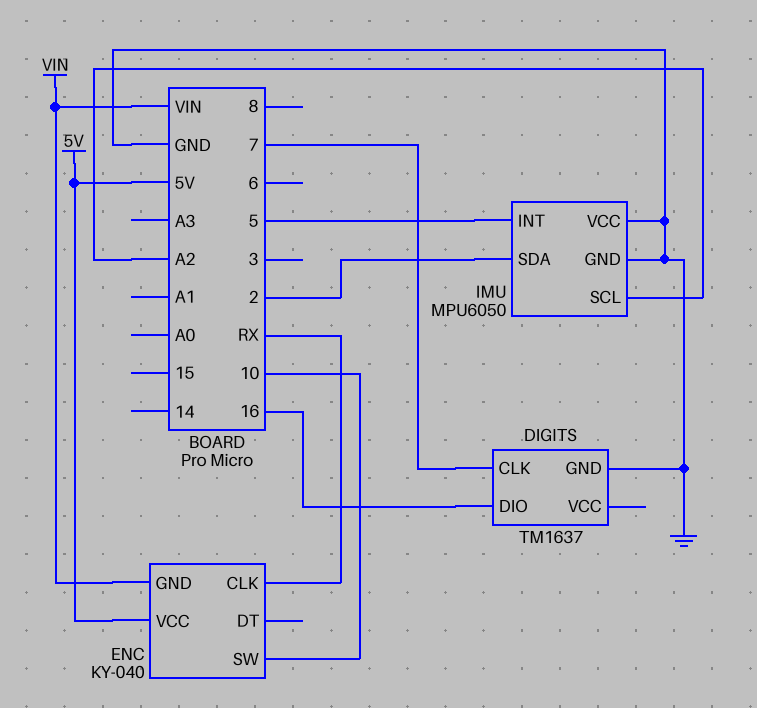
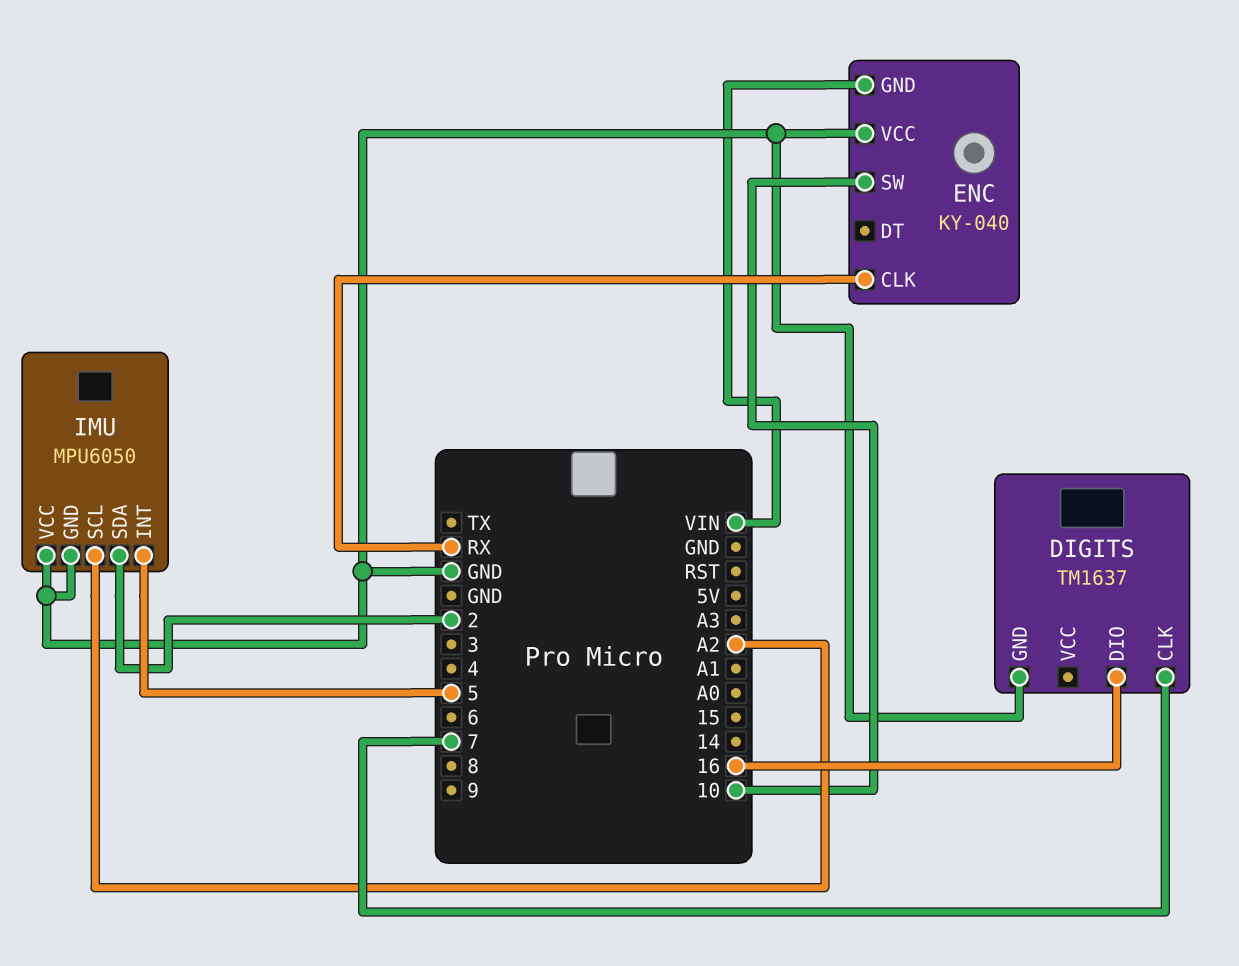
ENC pin VCC: 5V -> GND

